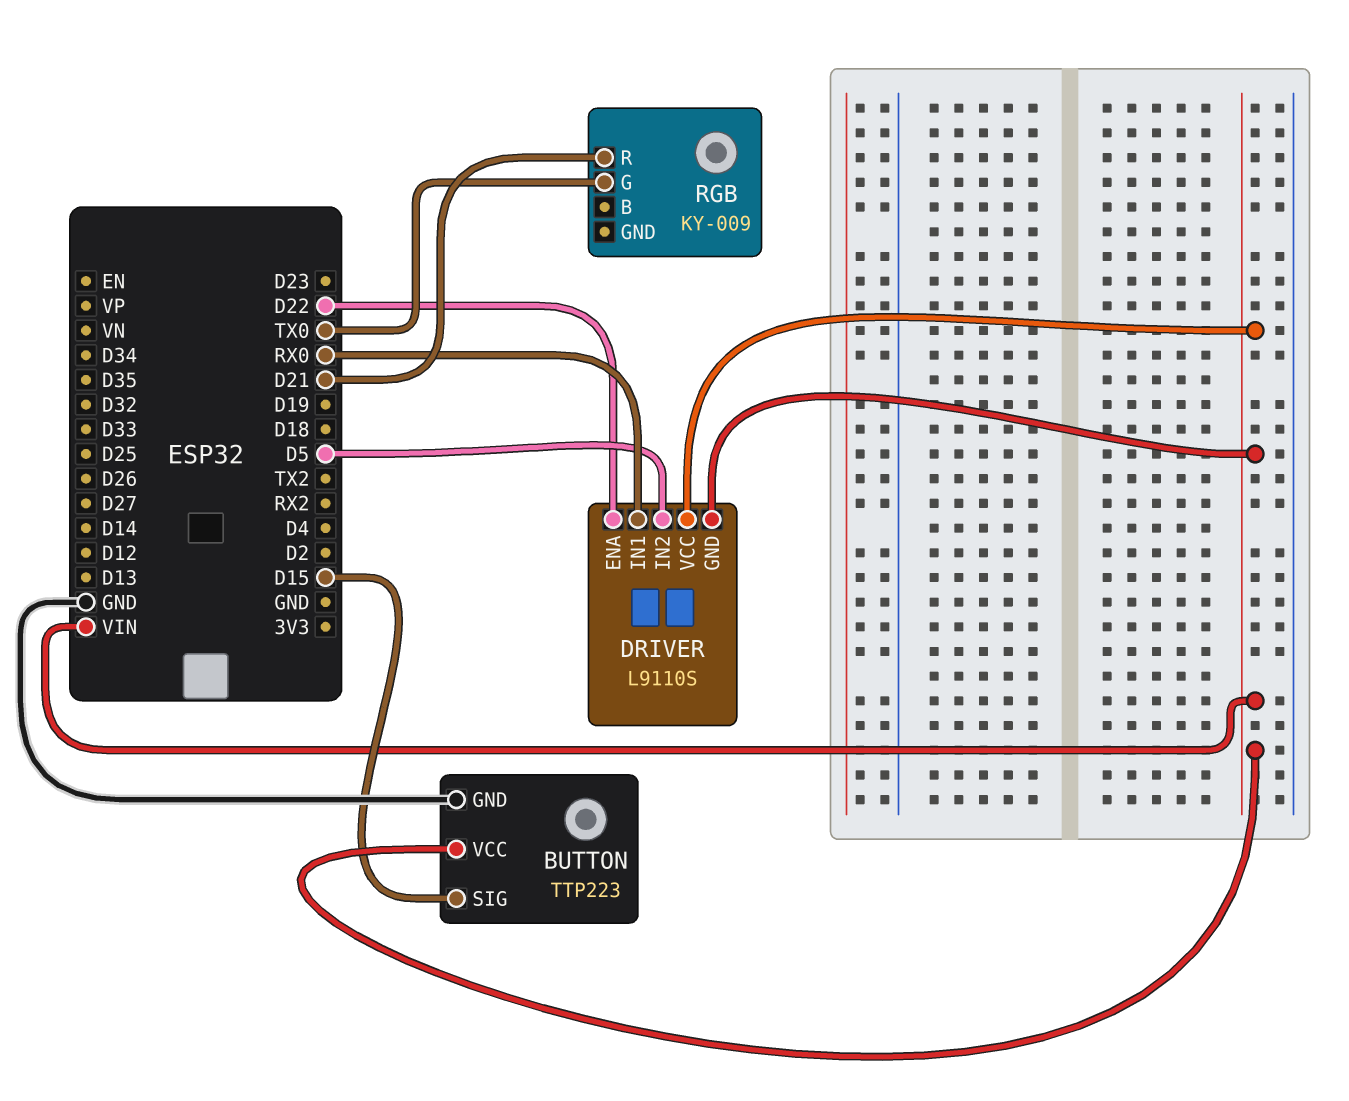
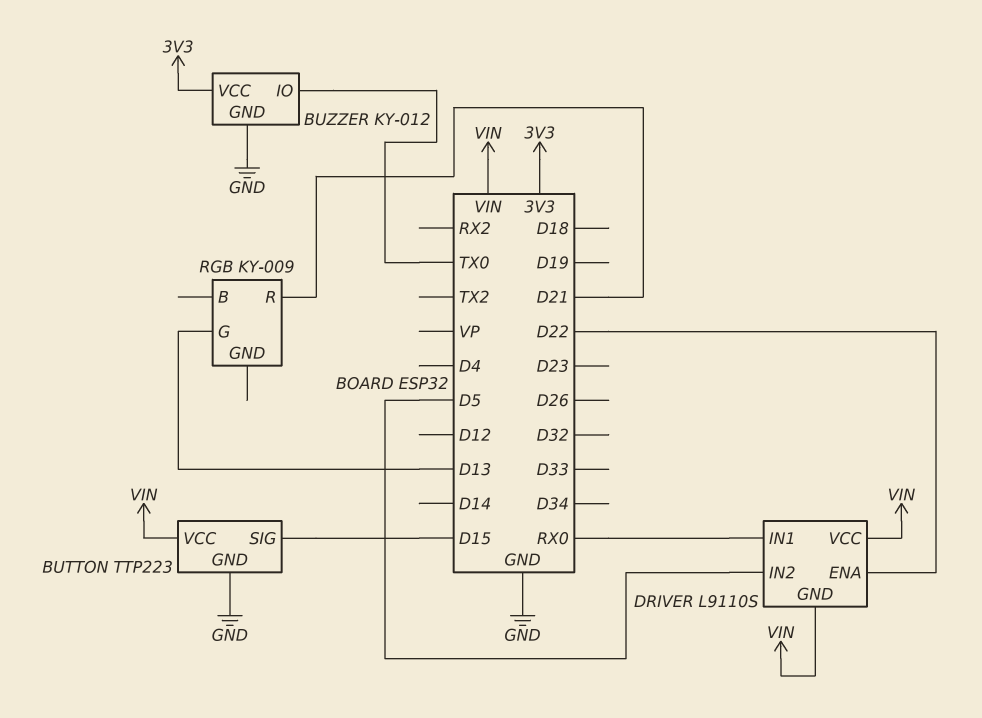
BUZZER: none -> KY-012
BUZZER pin GND: none -> GND
BUZZER pin IO: none -> TX0
BUZZER pin VCC: none -> 3V3
RGB pin G: TX0 -> D13

